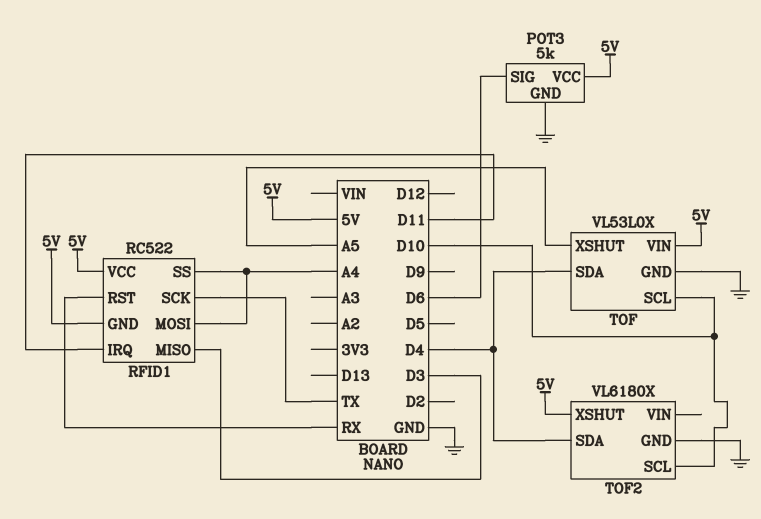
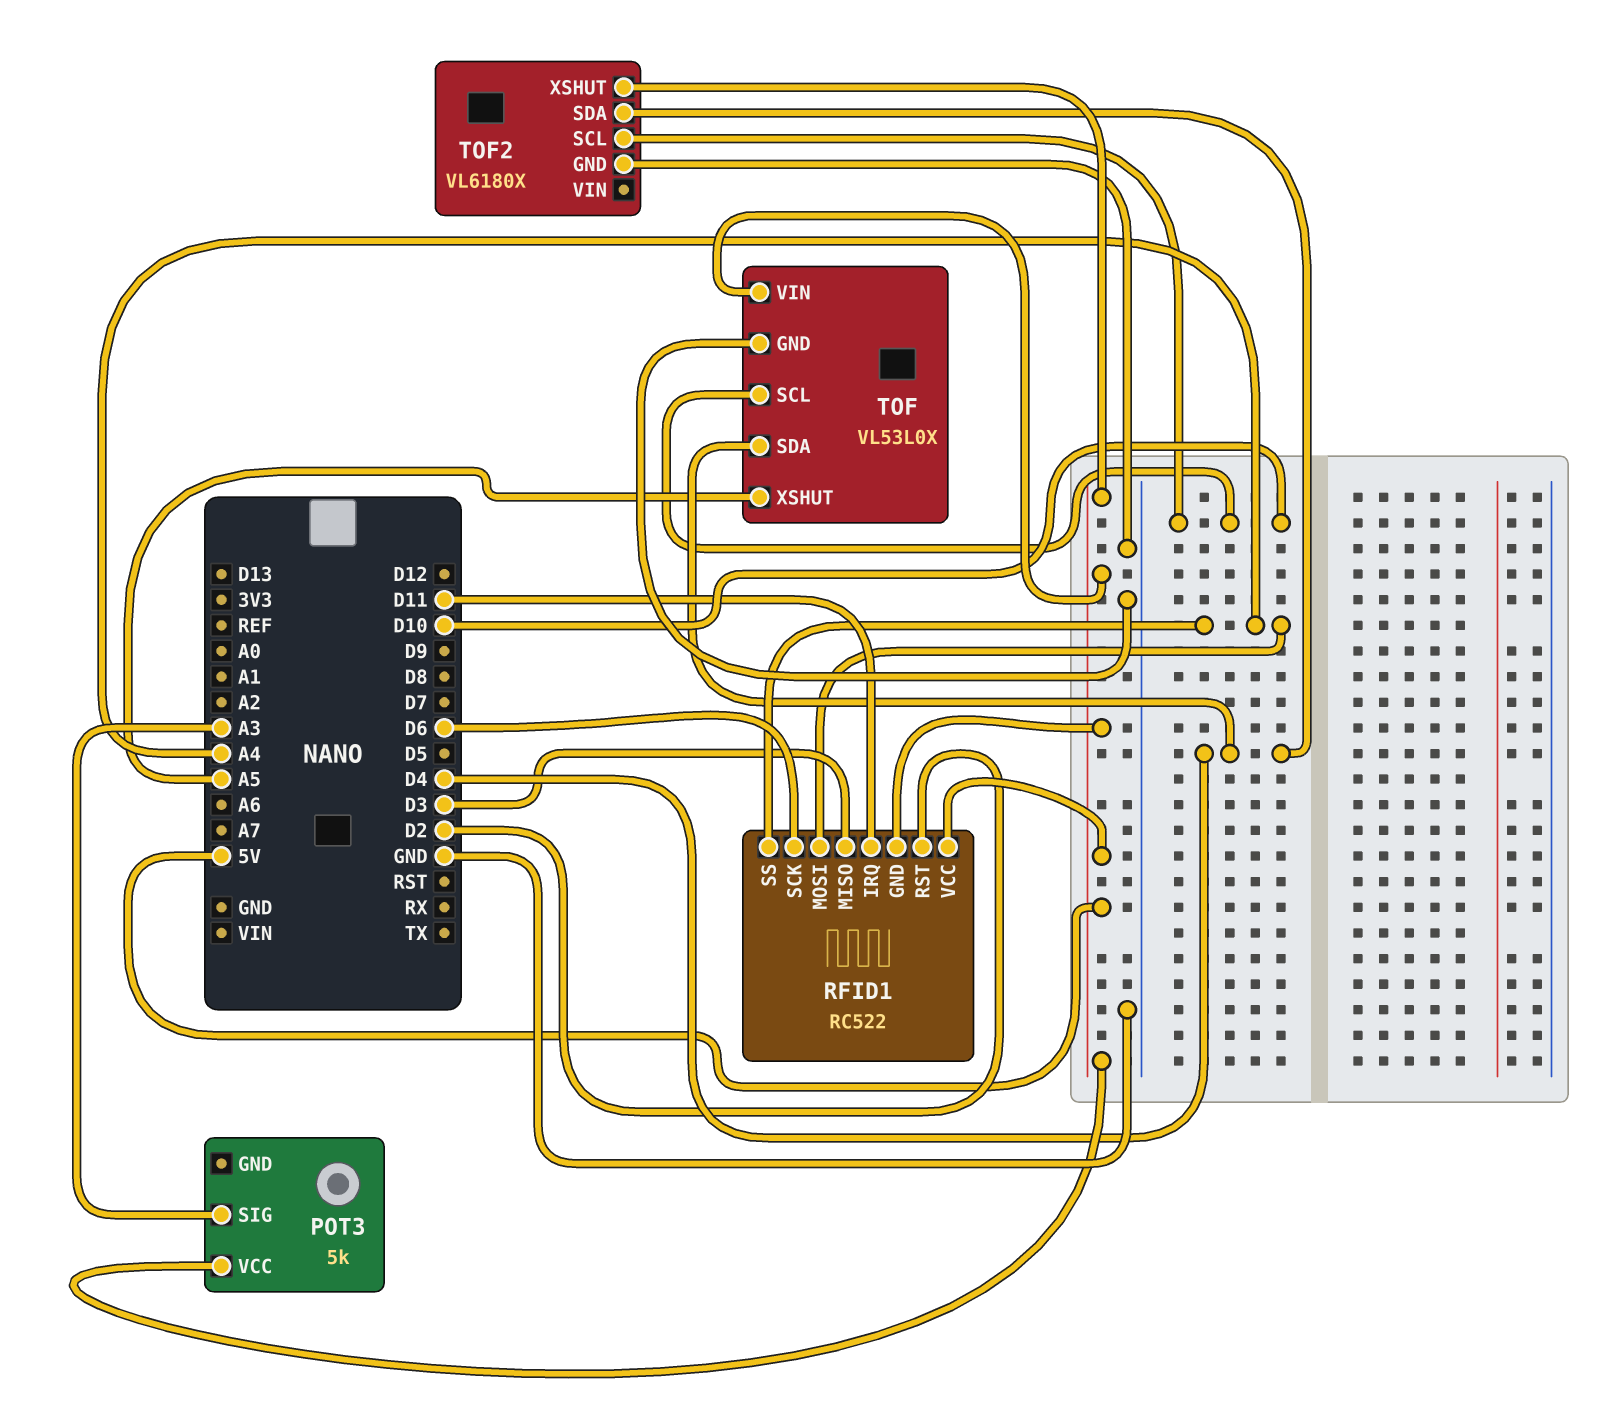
POT3 pin GND: GND -> none
POT3 pin SIG: D6 -> A3
RFID1 pin RST: RX -> D2
RFID1 pin SCK: TX -> D6

